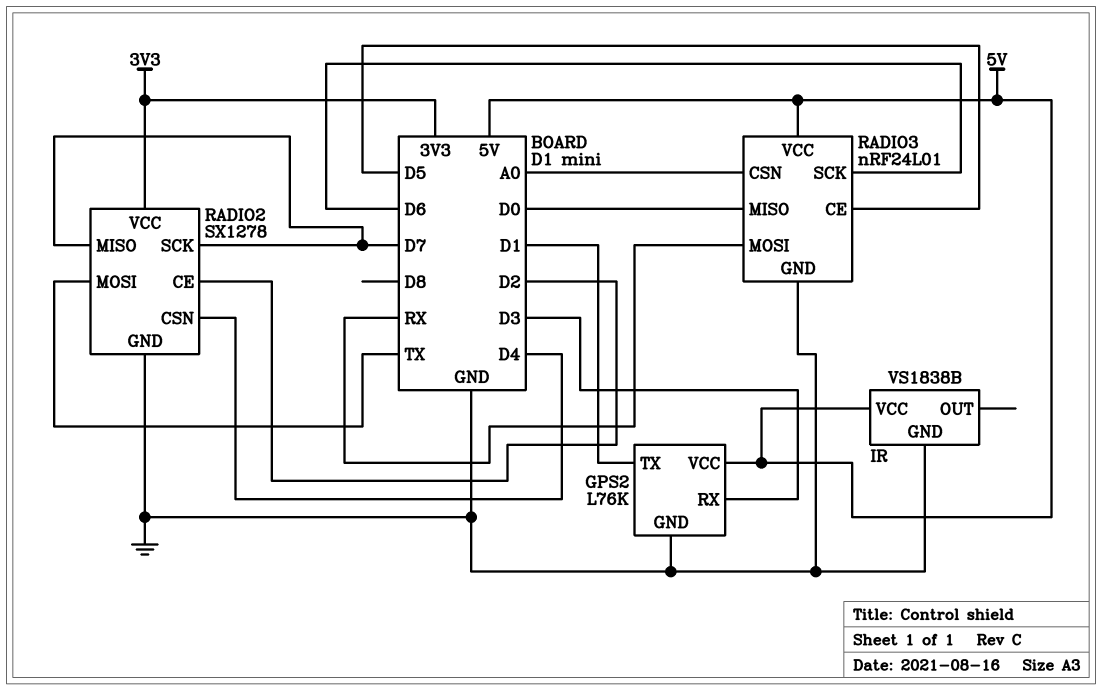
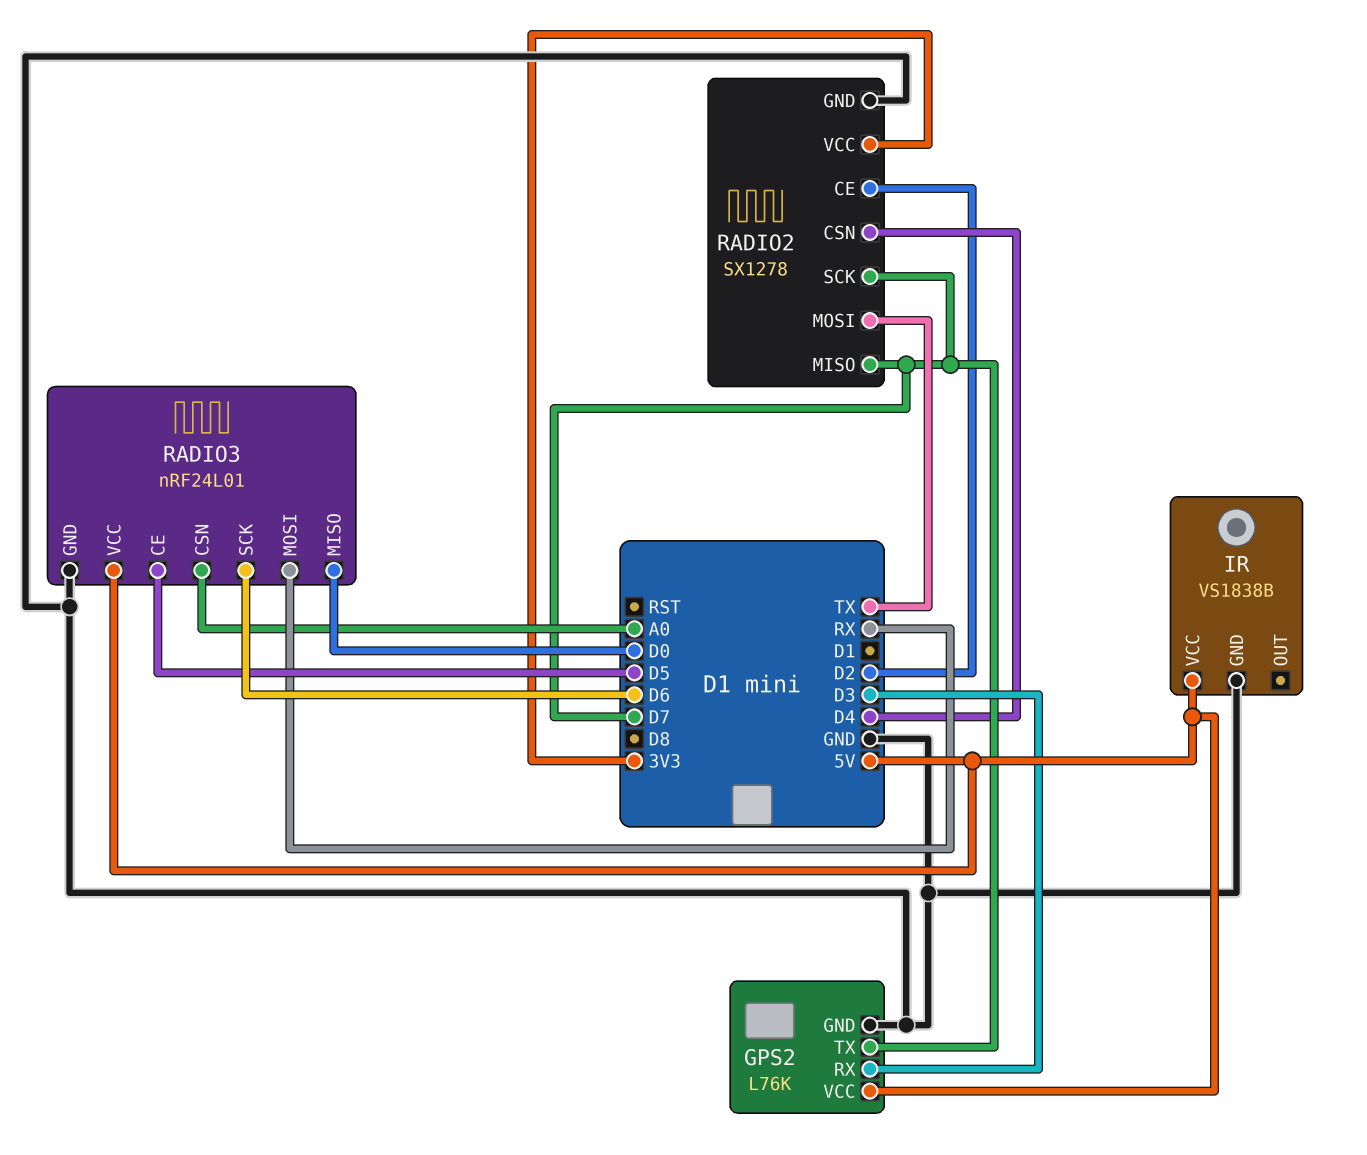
GPS2 pin TX: D1 -> D7

